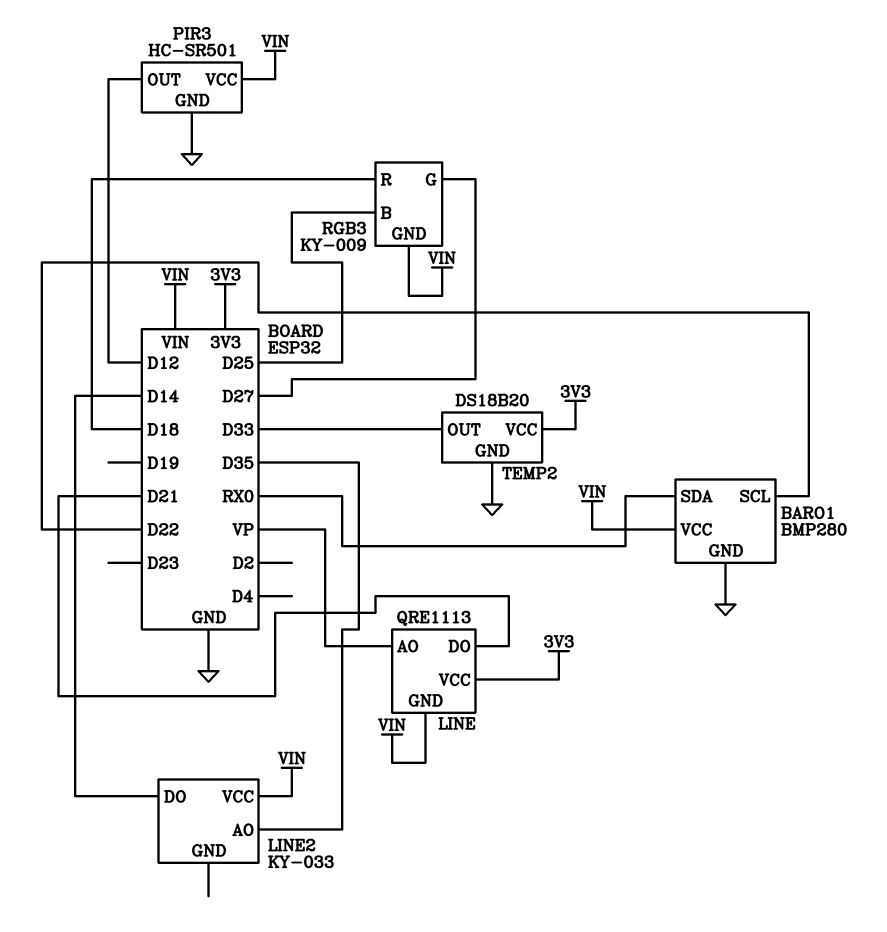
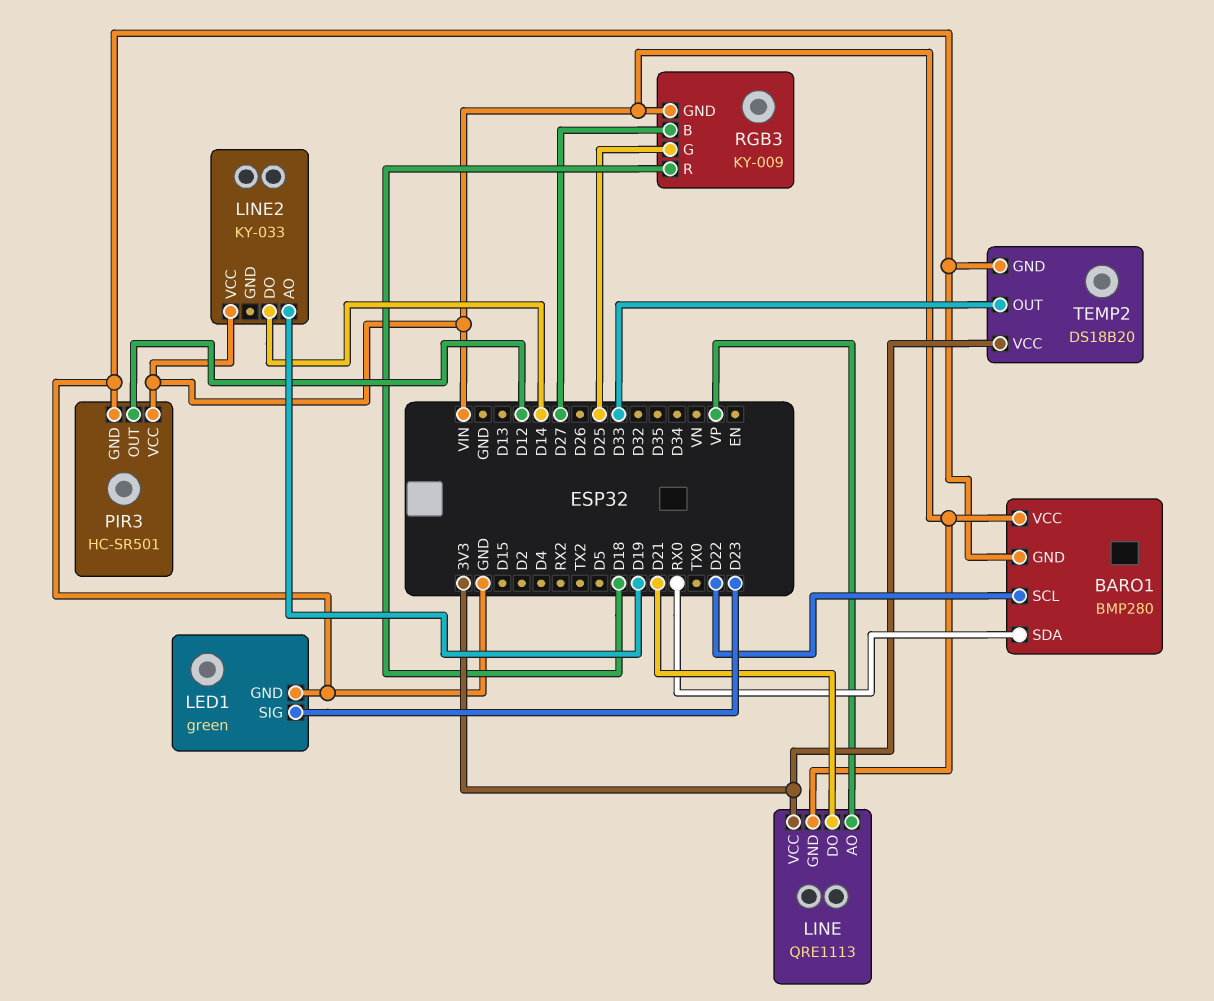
LED1: none -> green
LED1 pin GND: none -> GND
LED1 pin SIG: none -> D23
LINE2 pin AO: D35 -> D19
RGB3 pin B: D25 -> D27
RGB3 pin G: D27 -> D25

